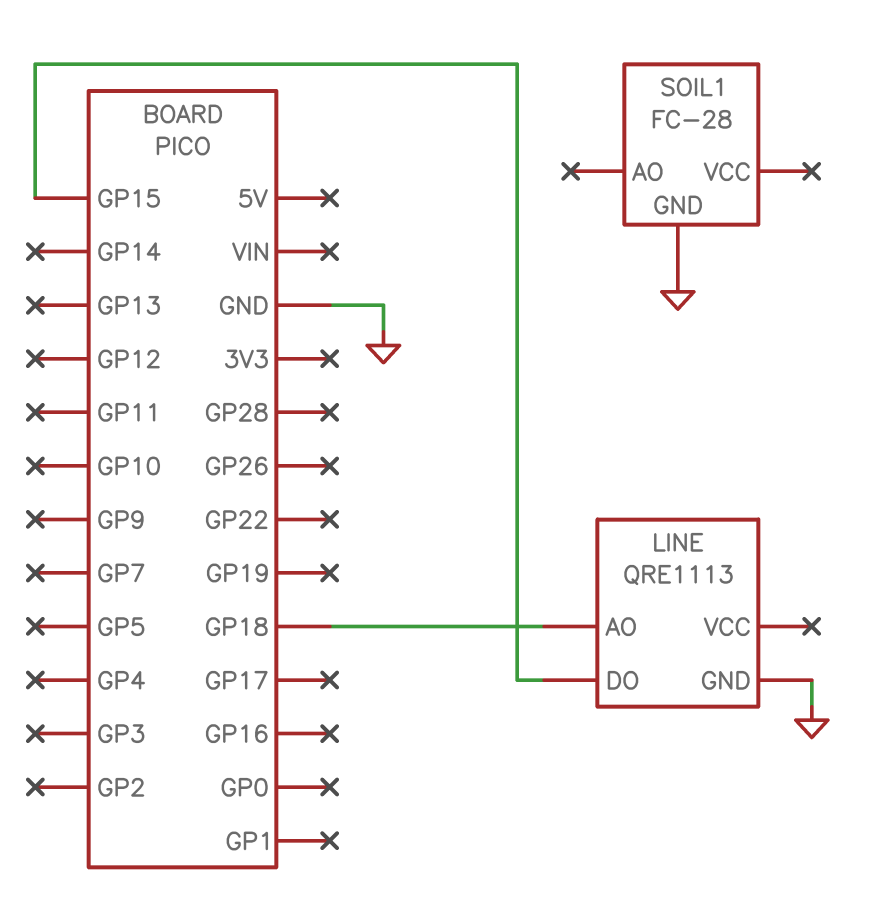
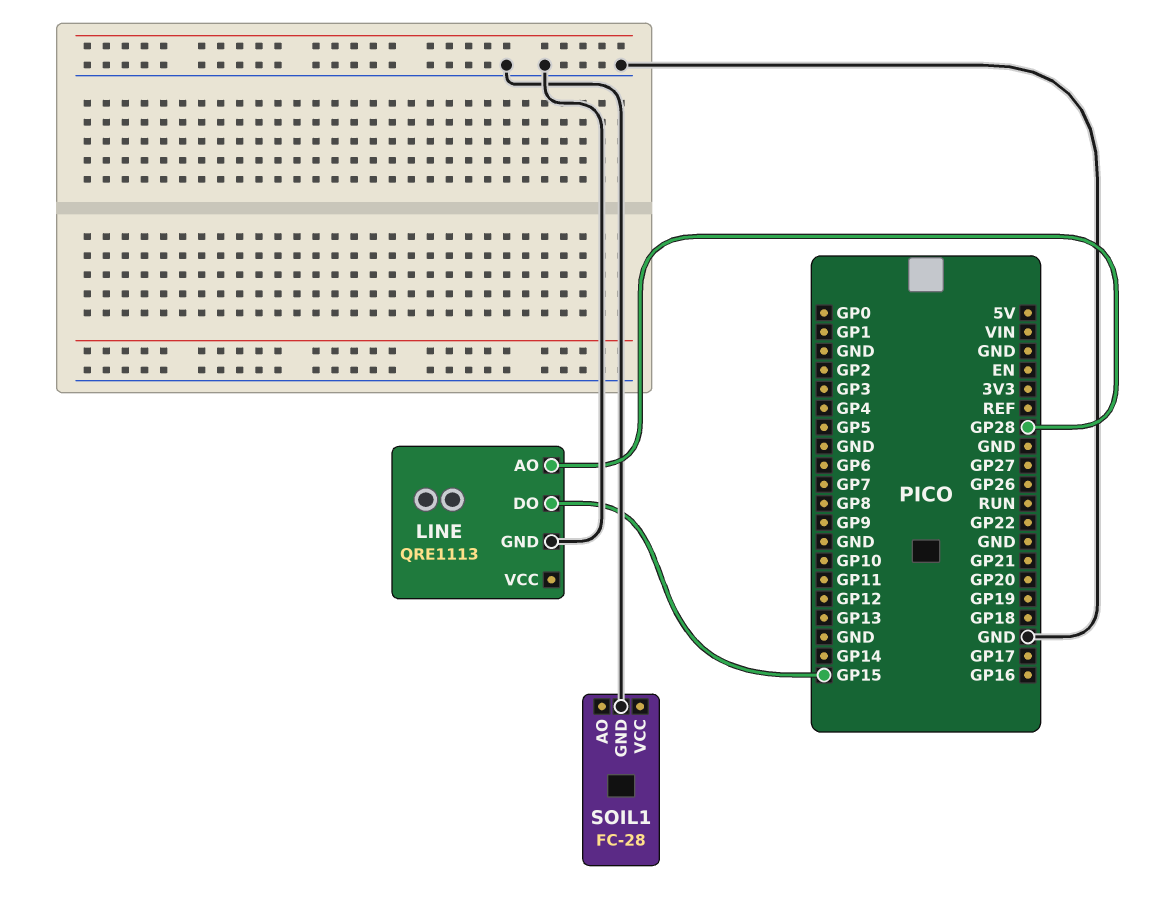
LINE pin AO: GP18 -> GP28

